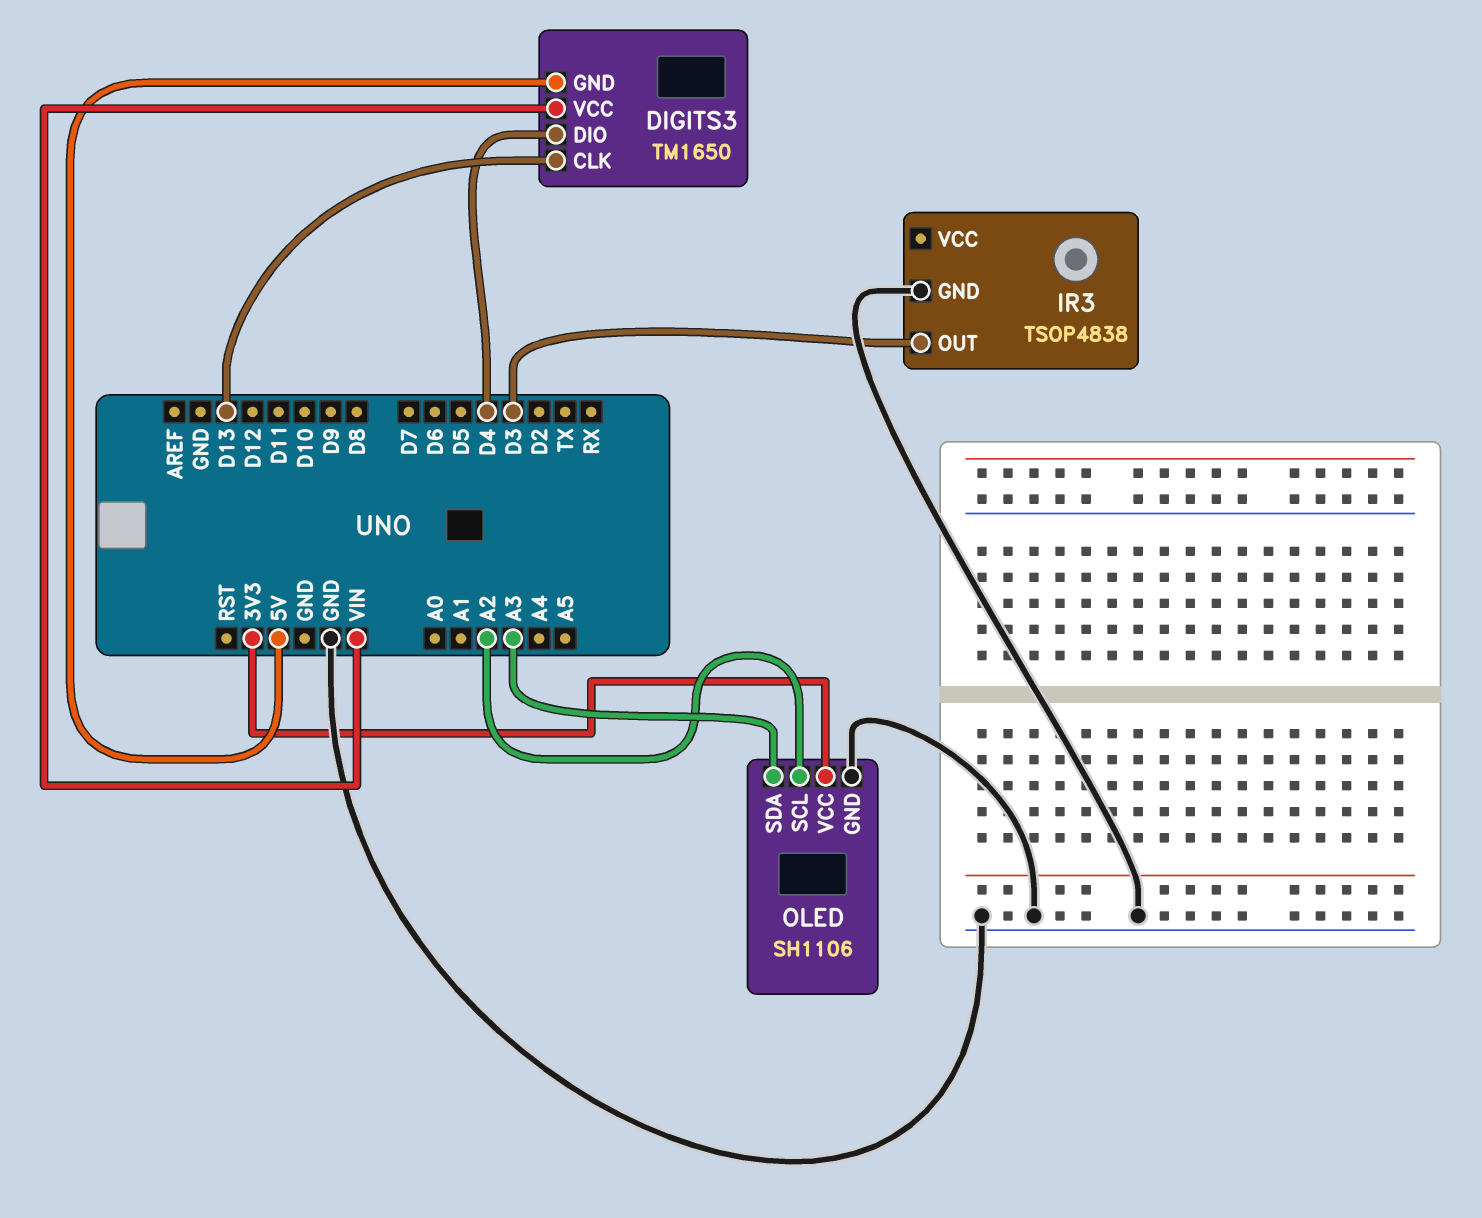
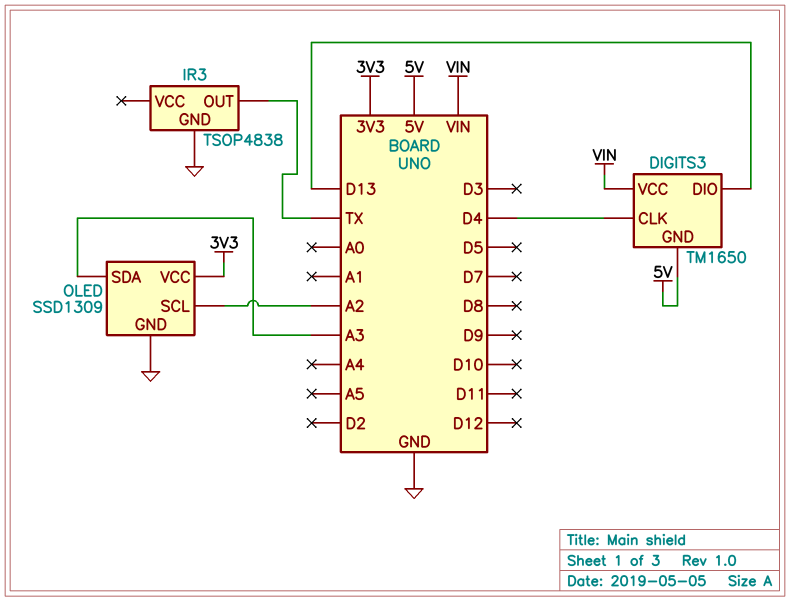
DIGITS3 pin CLK: D13 -> D4
DIGITS3 pin DIO: D4 -> D13
IR3 pin OUT: D3 -> TX
OLED: SH1106 -> SSD1309

